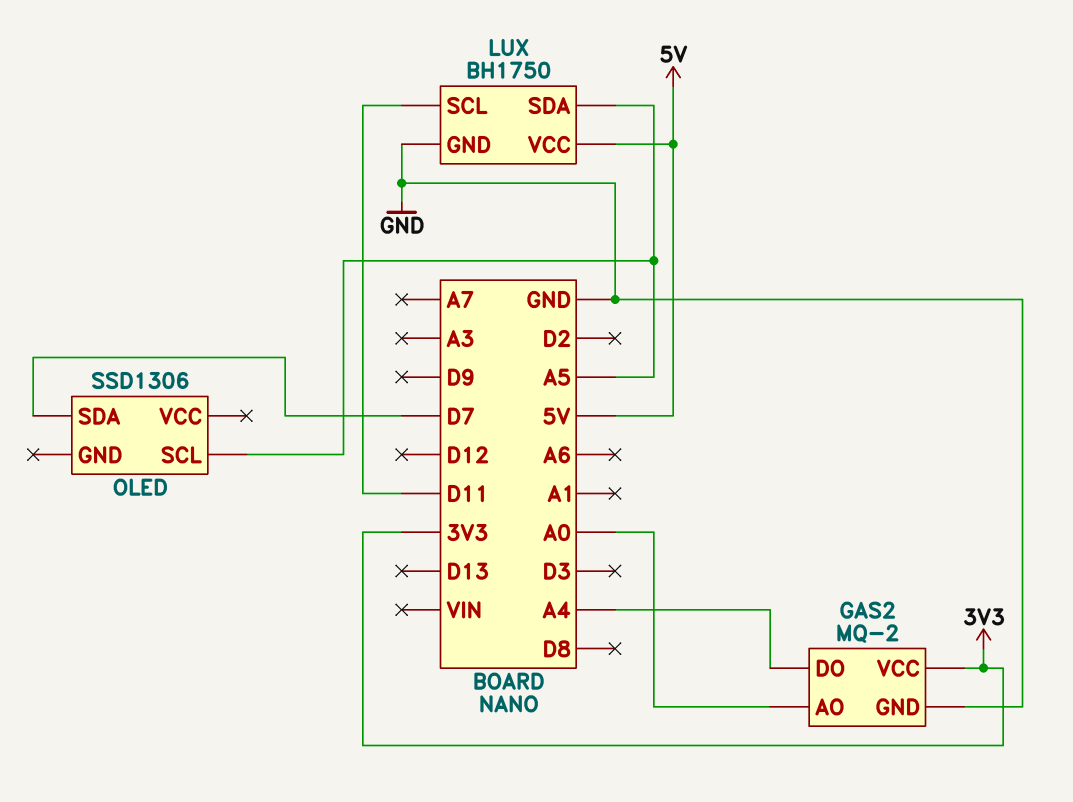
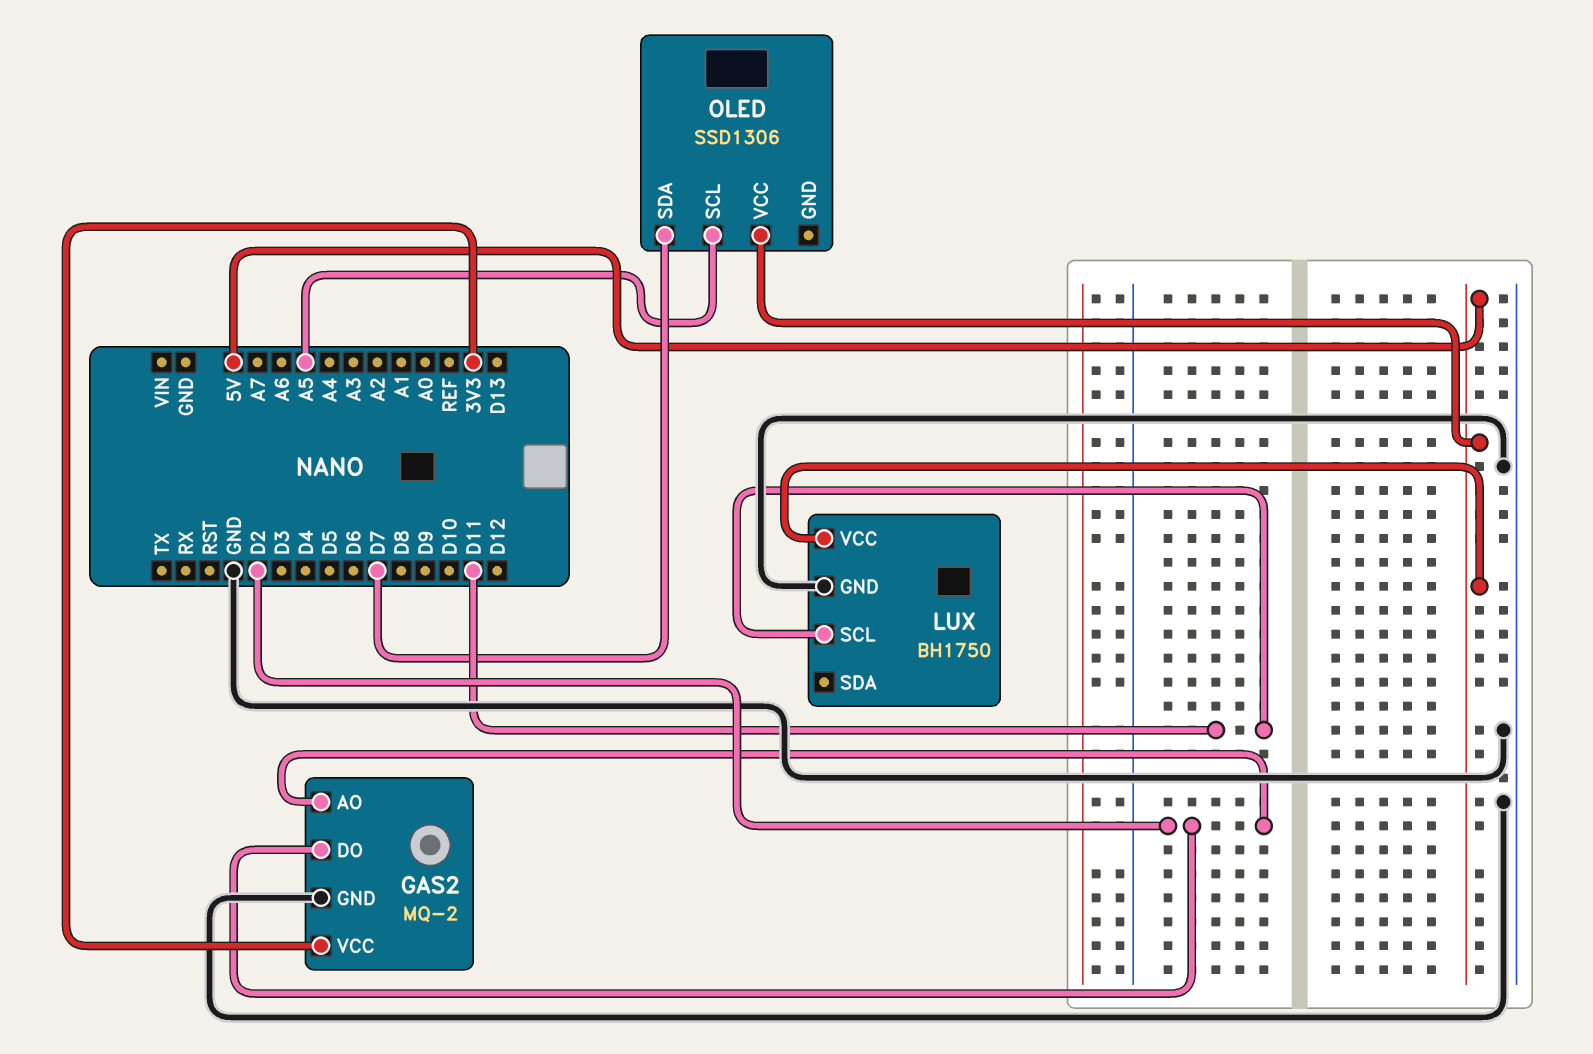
GAS2 pin AO: A0 -> D2
GAS2 pin DO: A4 -> D2
LUX pin SDA: A5 -> none
OLED pin VCC: none -> 5V

